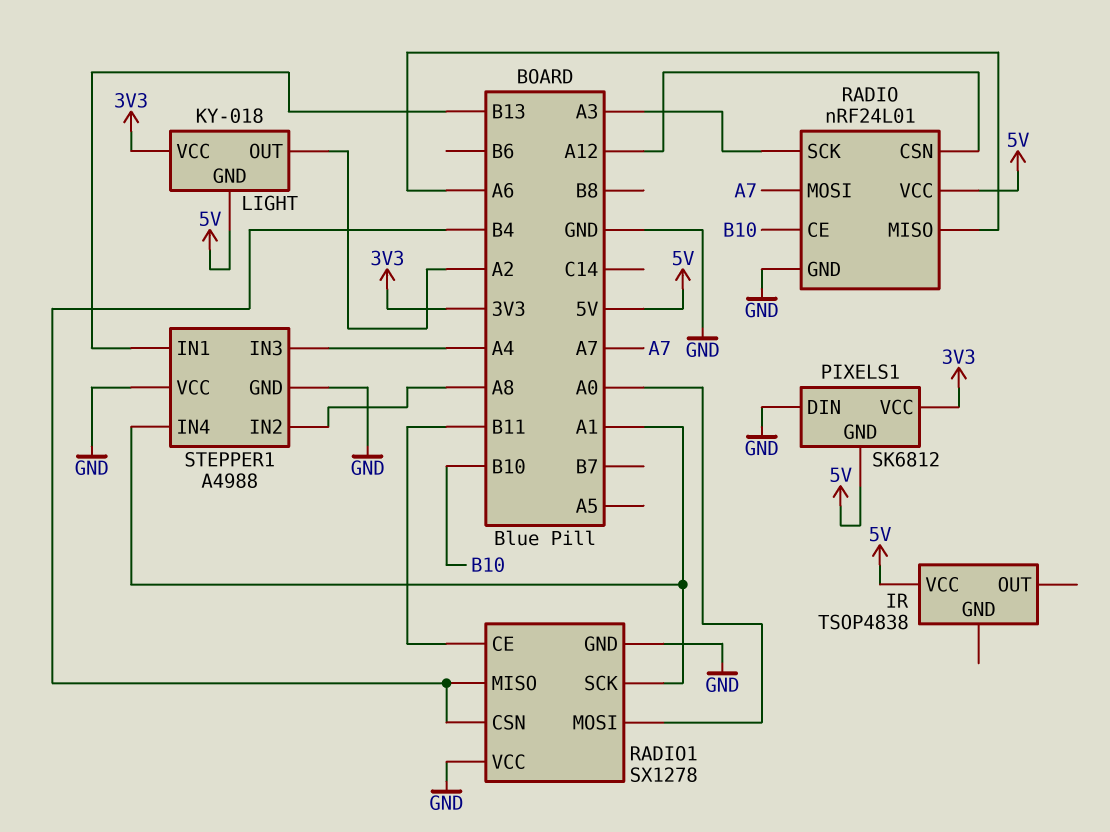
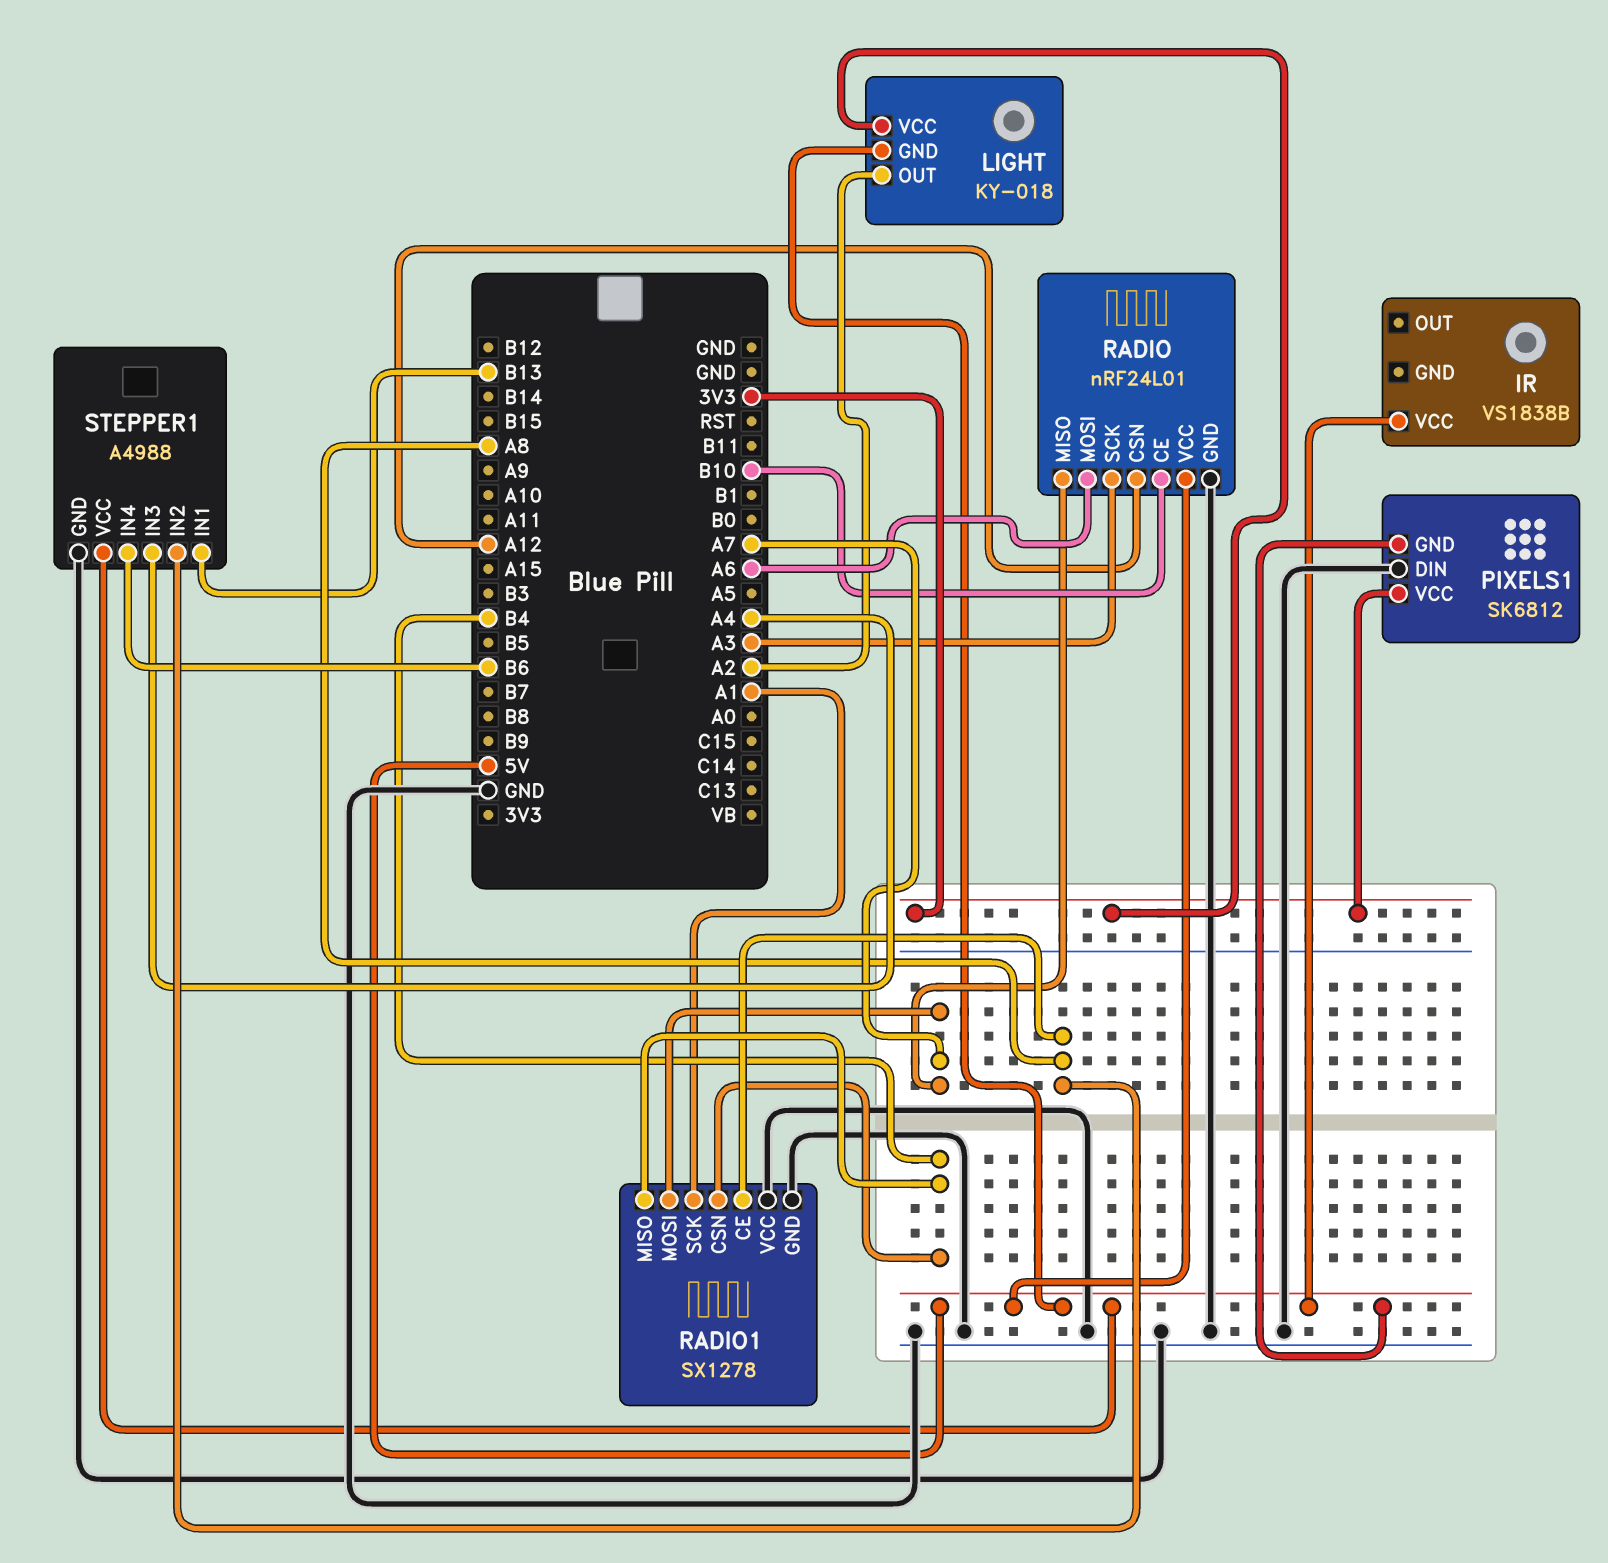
IR: TSOP4838 -> VS1838B
RADIO pin MISO: A6 -> A7
RADIO pin MOSI: A7 -> A6
RADIO1 pin CE: B11 -> A8
RADIO1 pin MOSI: A0 -> A7
STEPPER1 pin IN4: A1 -> B6
STEPPER1 pin VCC: GND -> 5V

